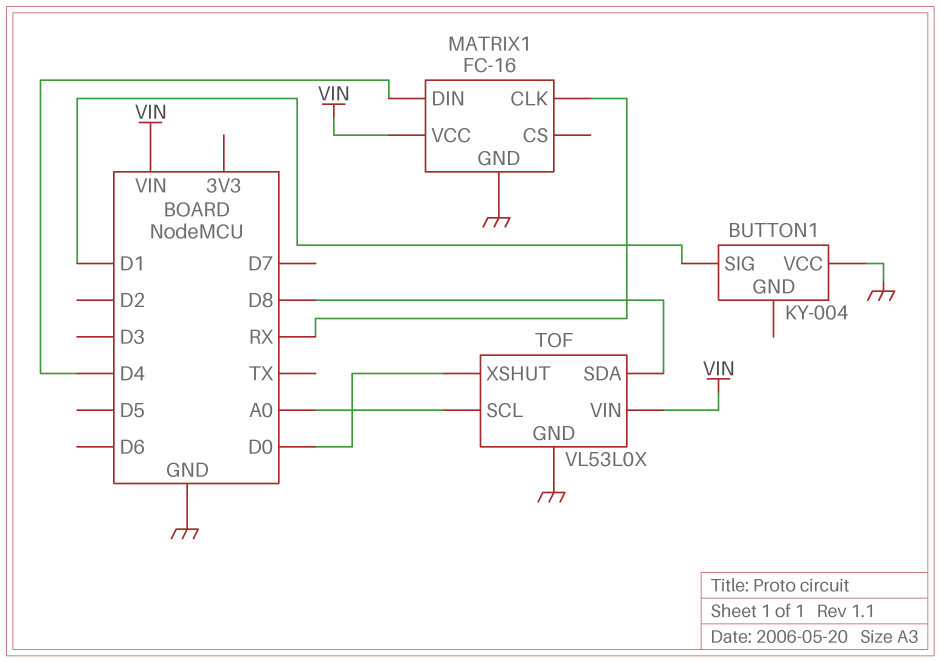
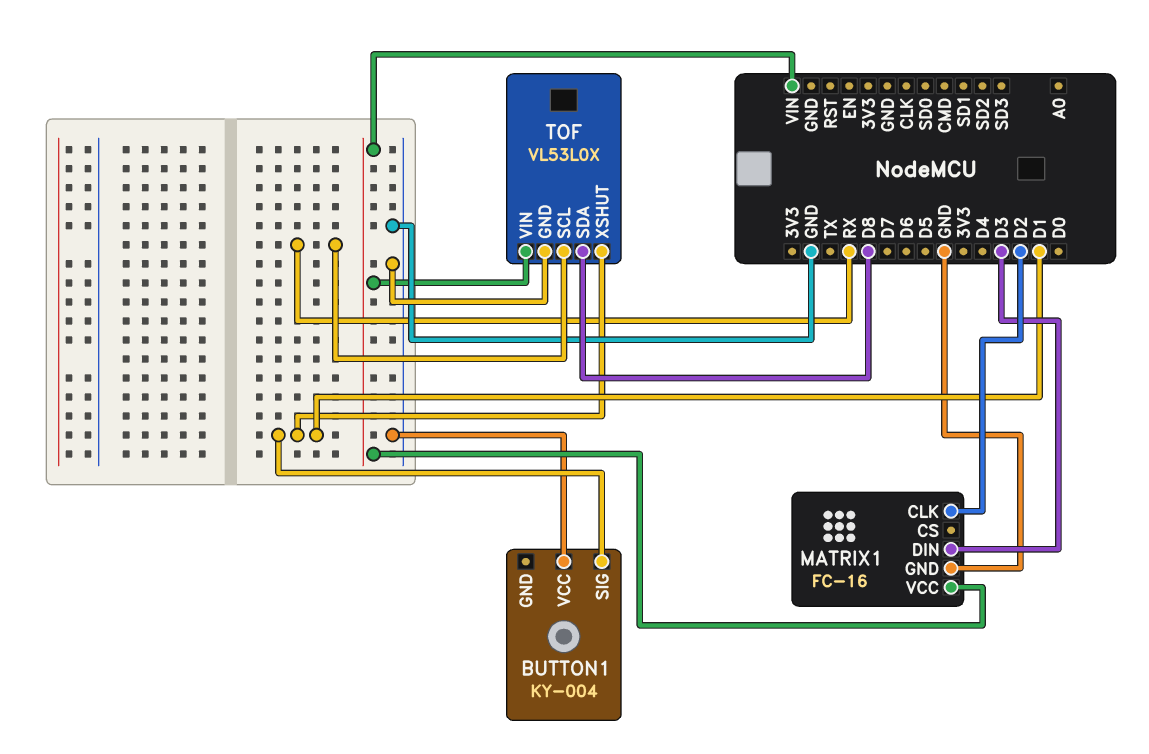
MATRIX1 pin CLK: RX -> D2
MATRIX1 pin DIN: D4 -> D3
TOF pin SCL: A0 -> RX
TOF pin XSHUT: D0 -> D1

